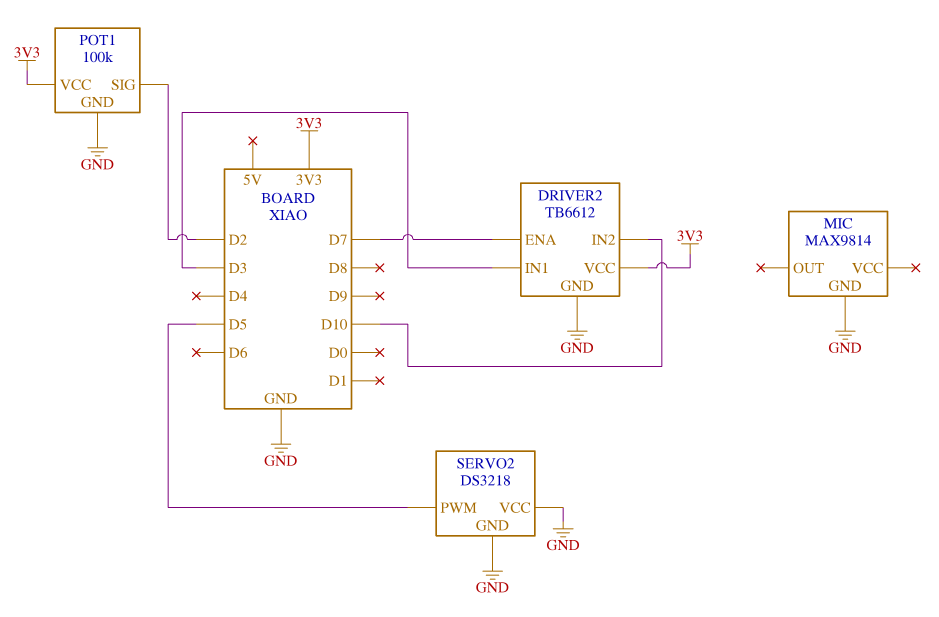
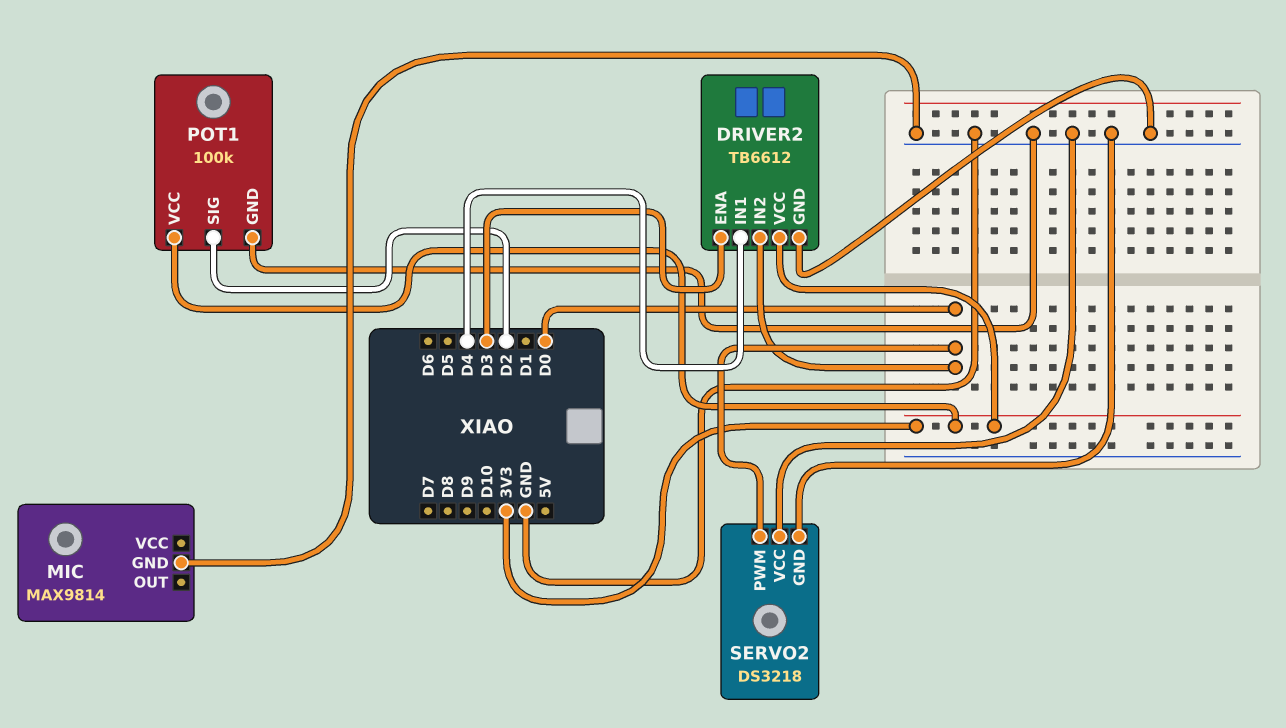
DRIVER2 pin ENA: D7 -> D3
DRIVER2 pin IN1: D3 -> D4
DRIVER2 pin IN2: D10 -> D0
SERVO2 pin PWM: D5 -> D0

